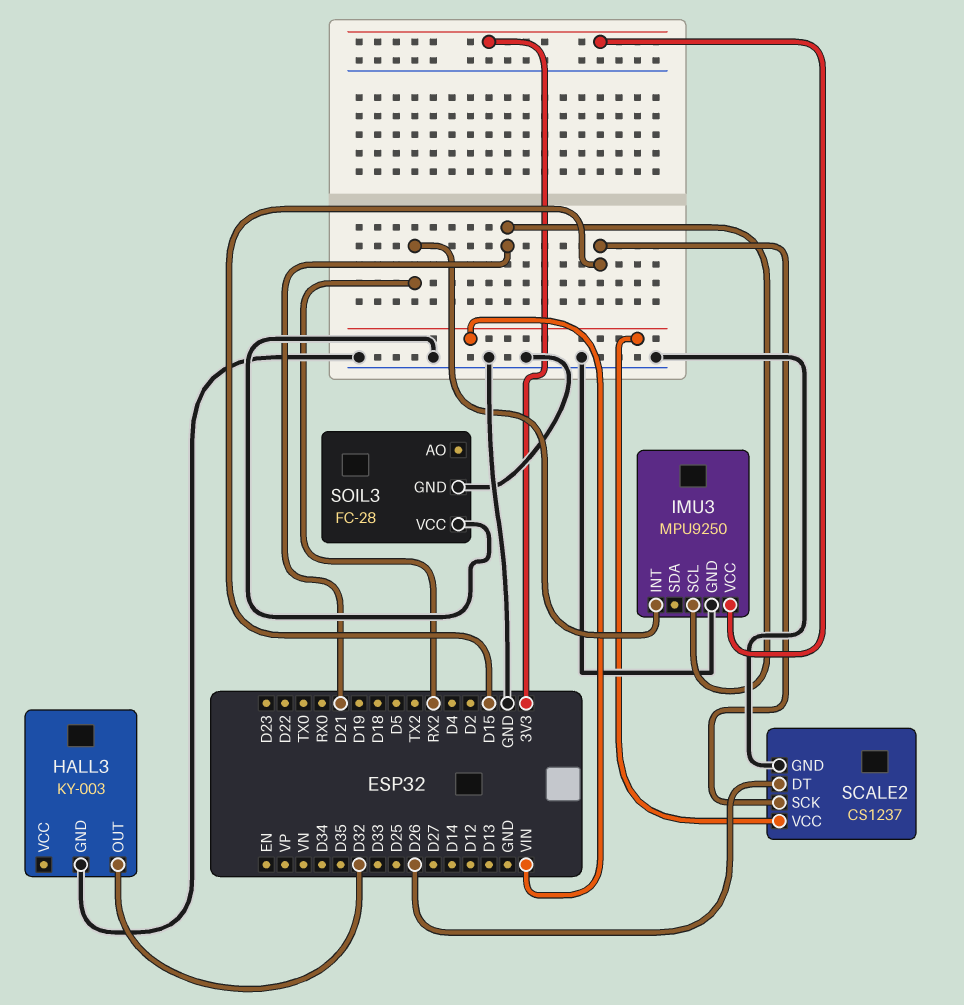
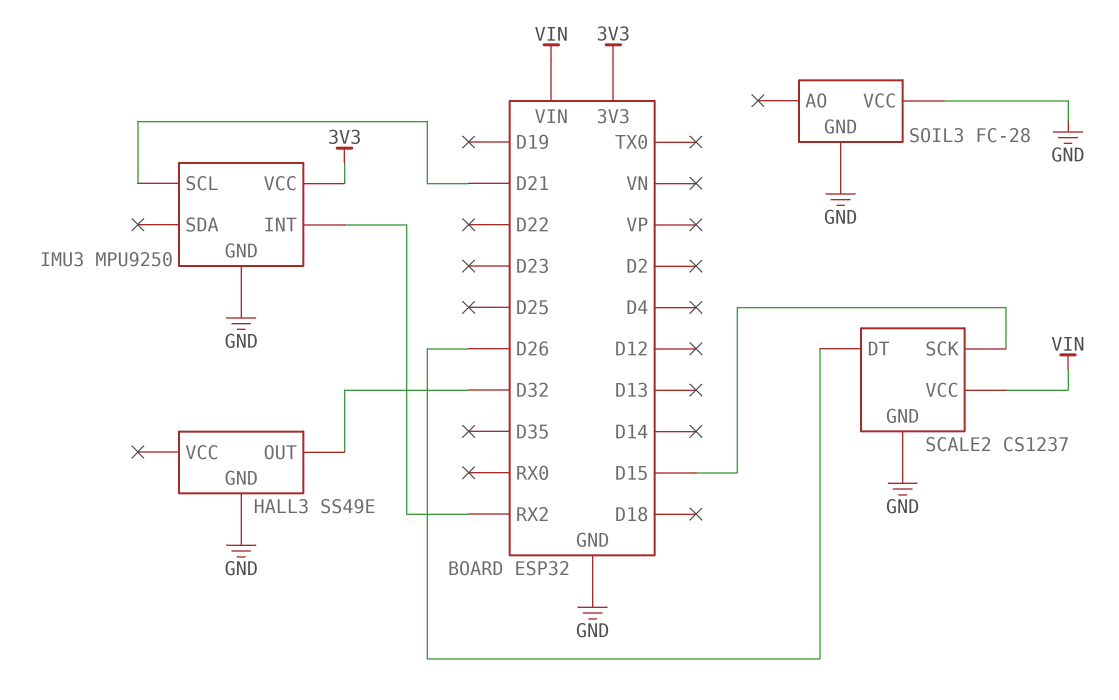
HALL3: KY-003 -> SS49E

